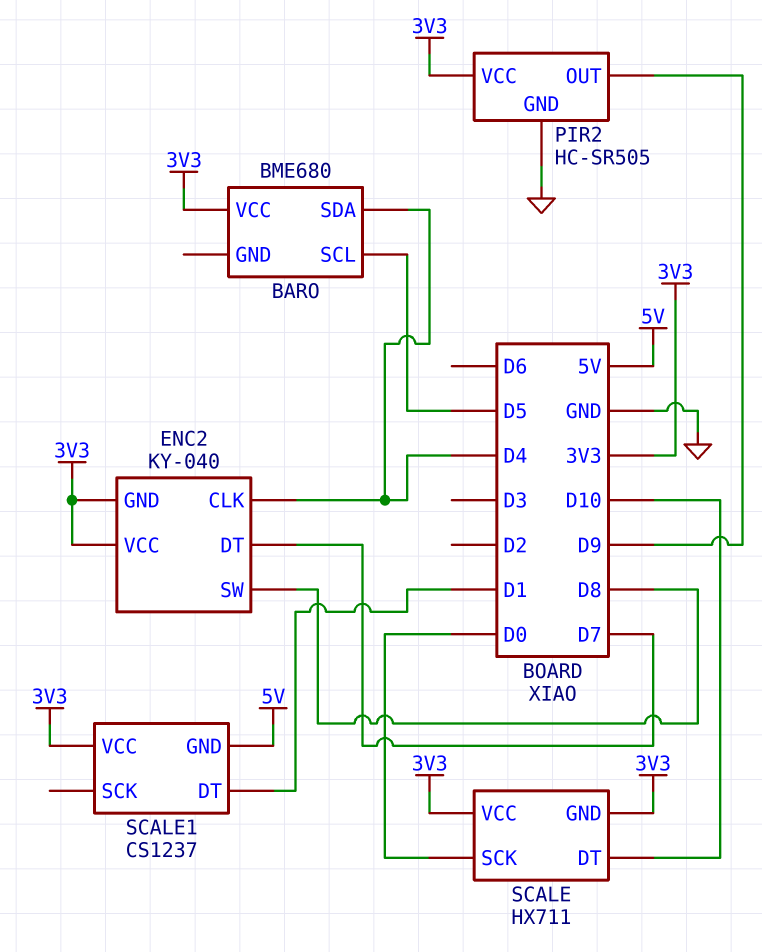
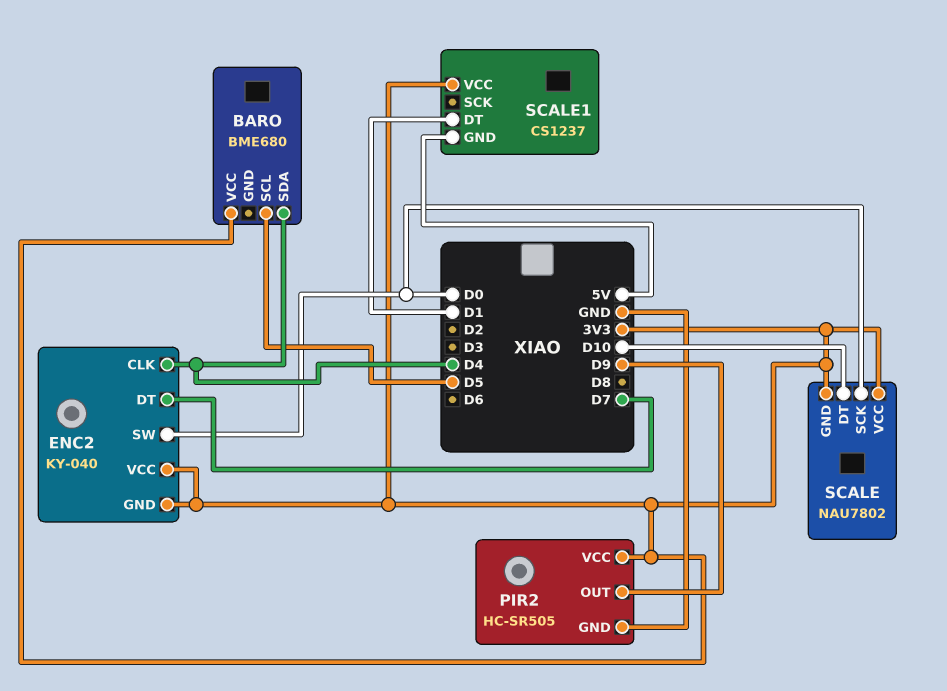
ENC2 pin SW: D8 -> D0
SCALE: HX711 -> NAU7802

